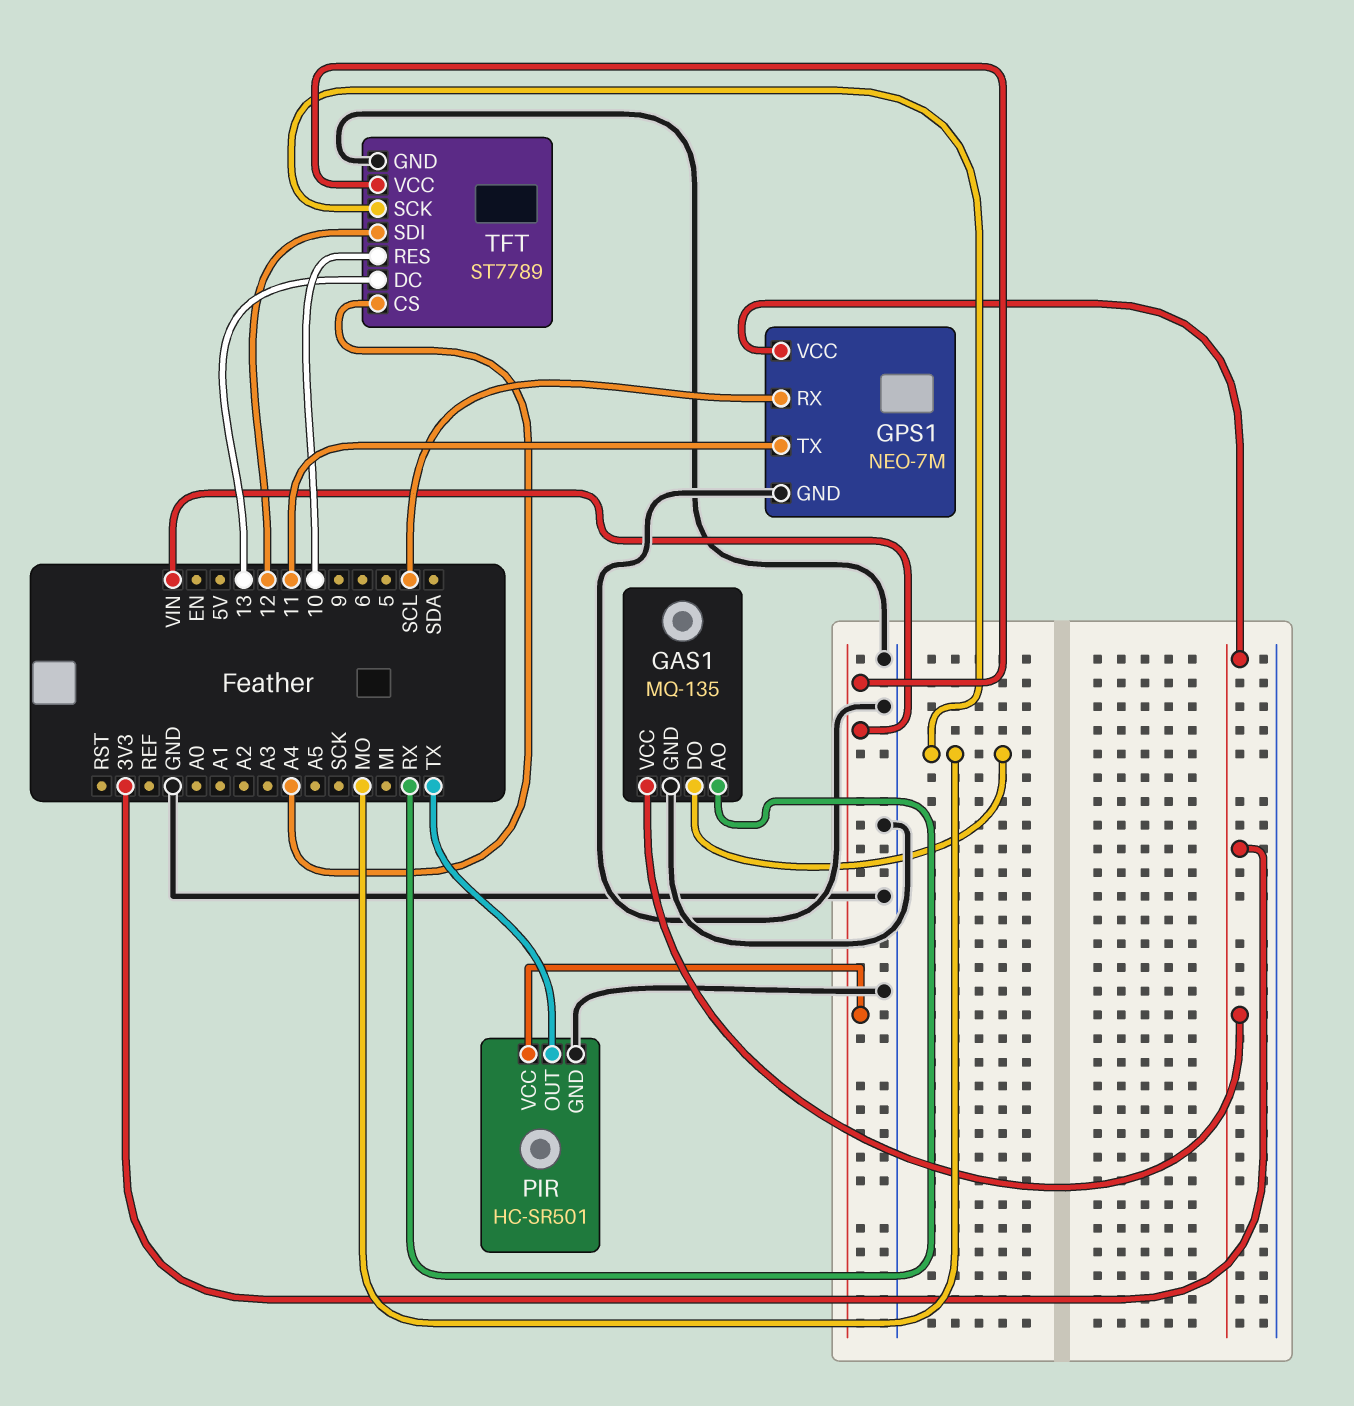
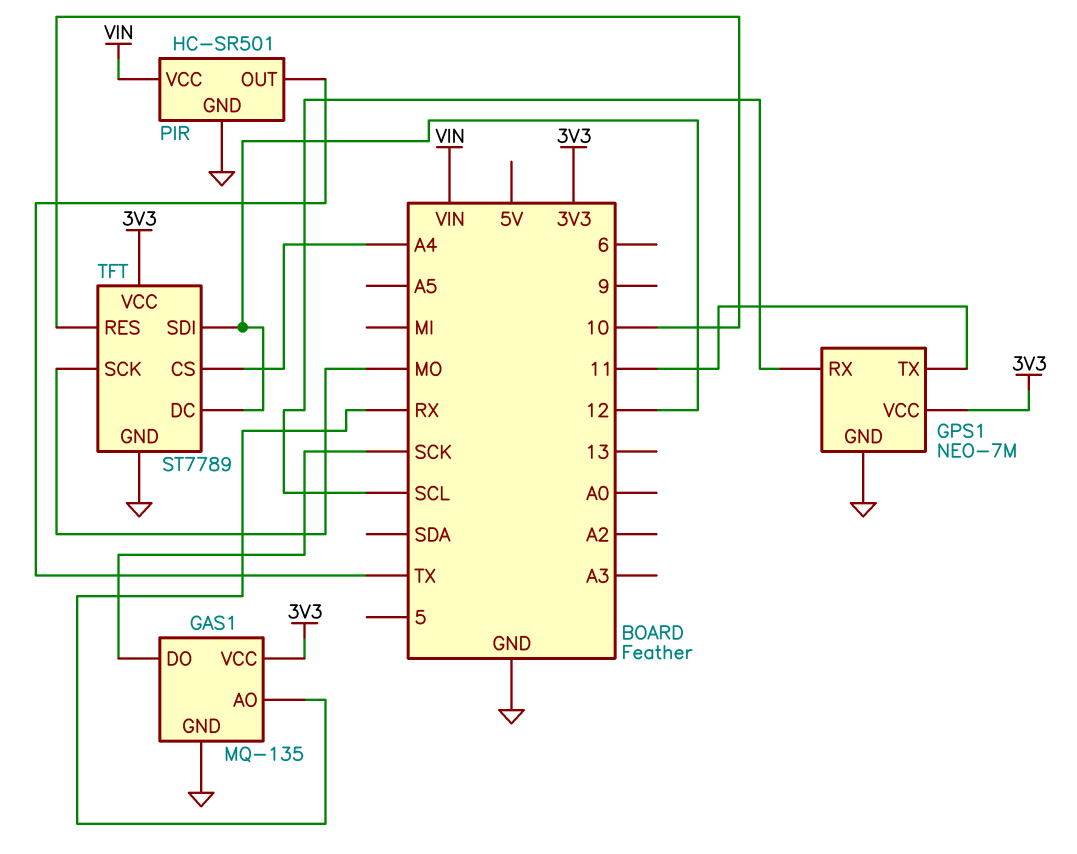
GAS1 pin DO: MO -> SCK
TFT pin DC: 13 -> 12
TFT pin VCC: VIN -> 3V3

